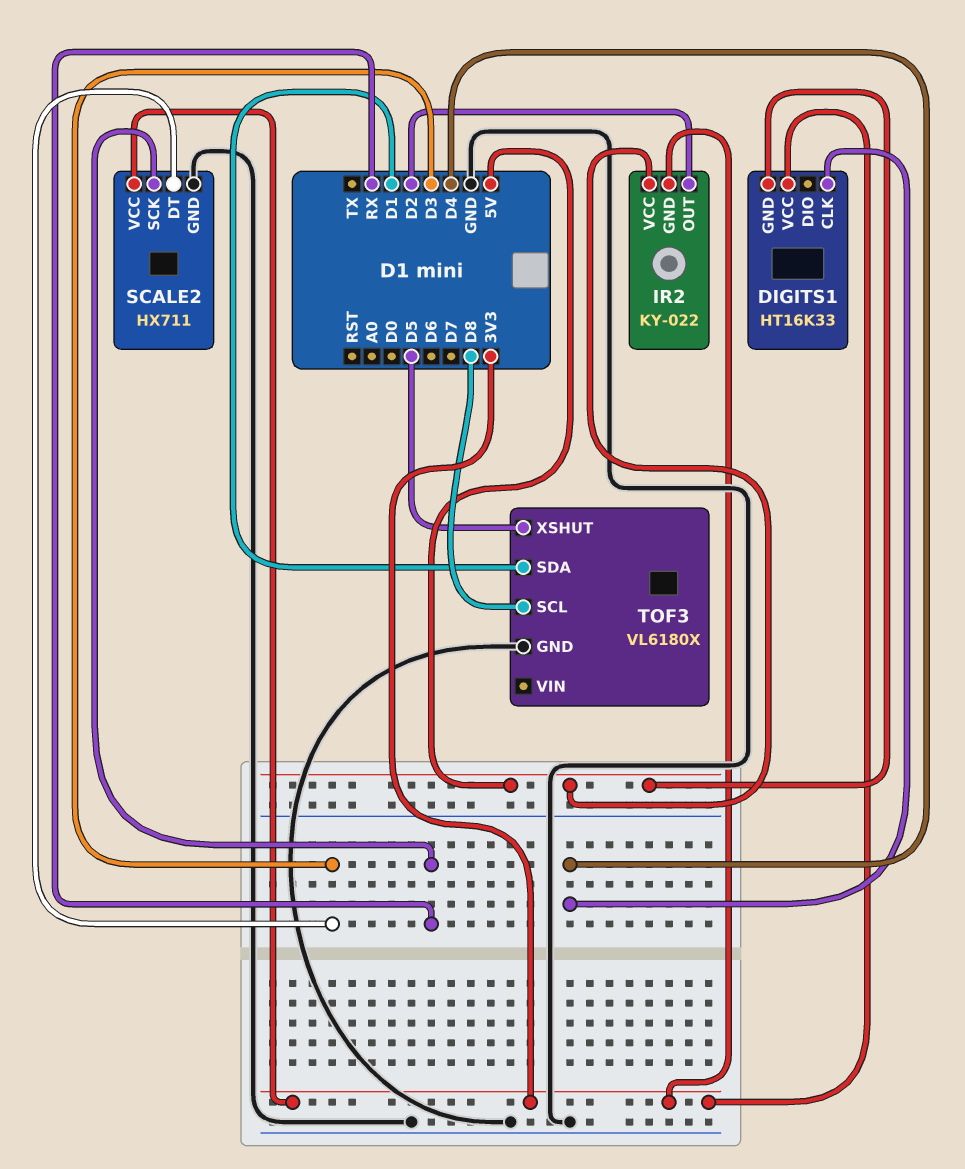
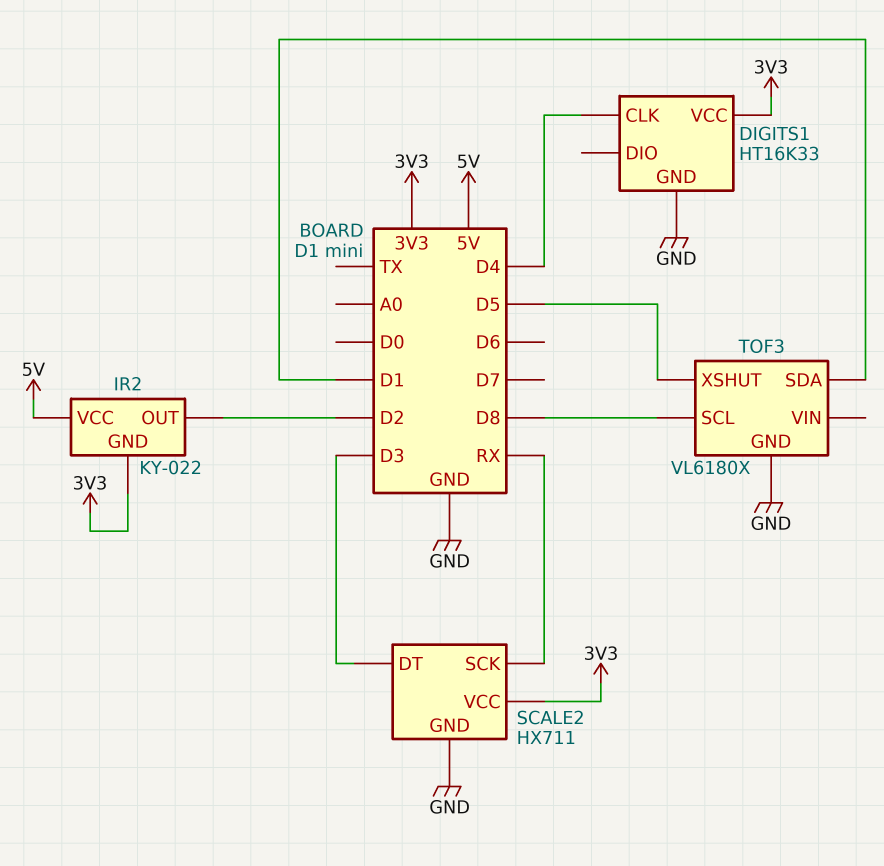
DIGITS1 pin GND: 5V -> GND

